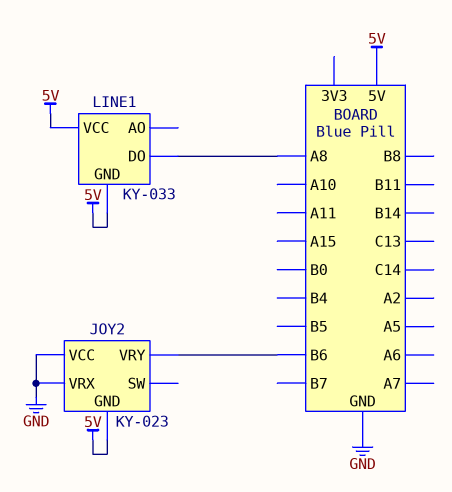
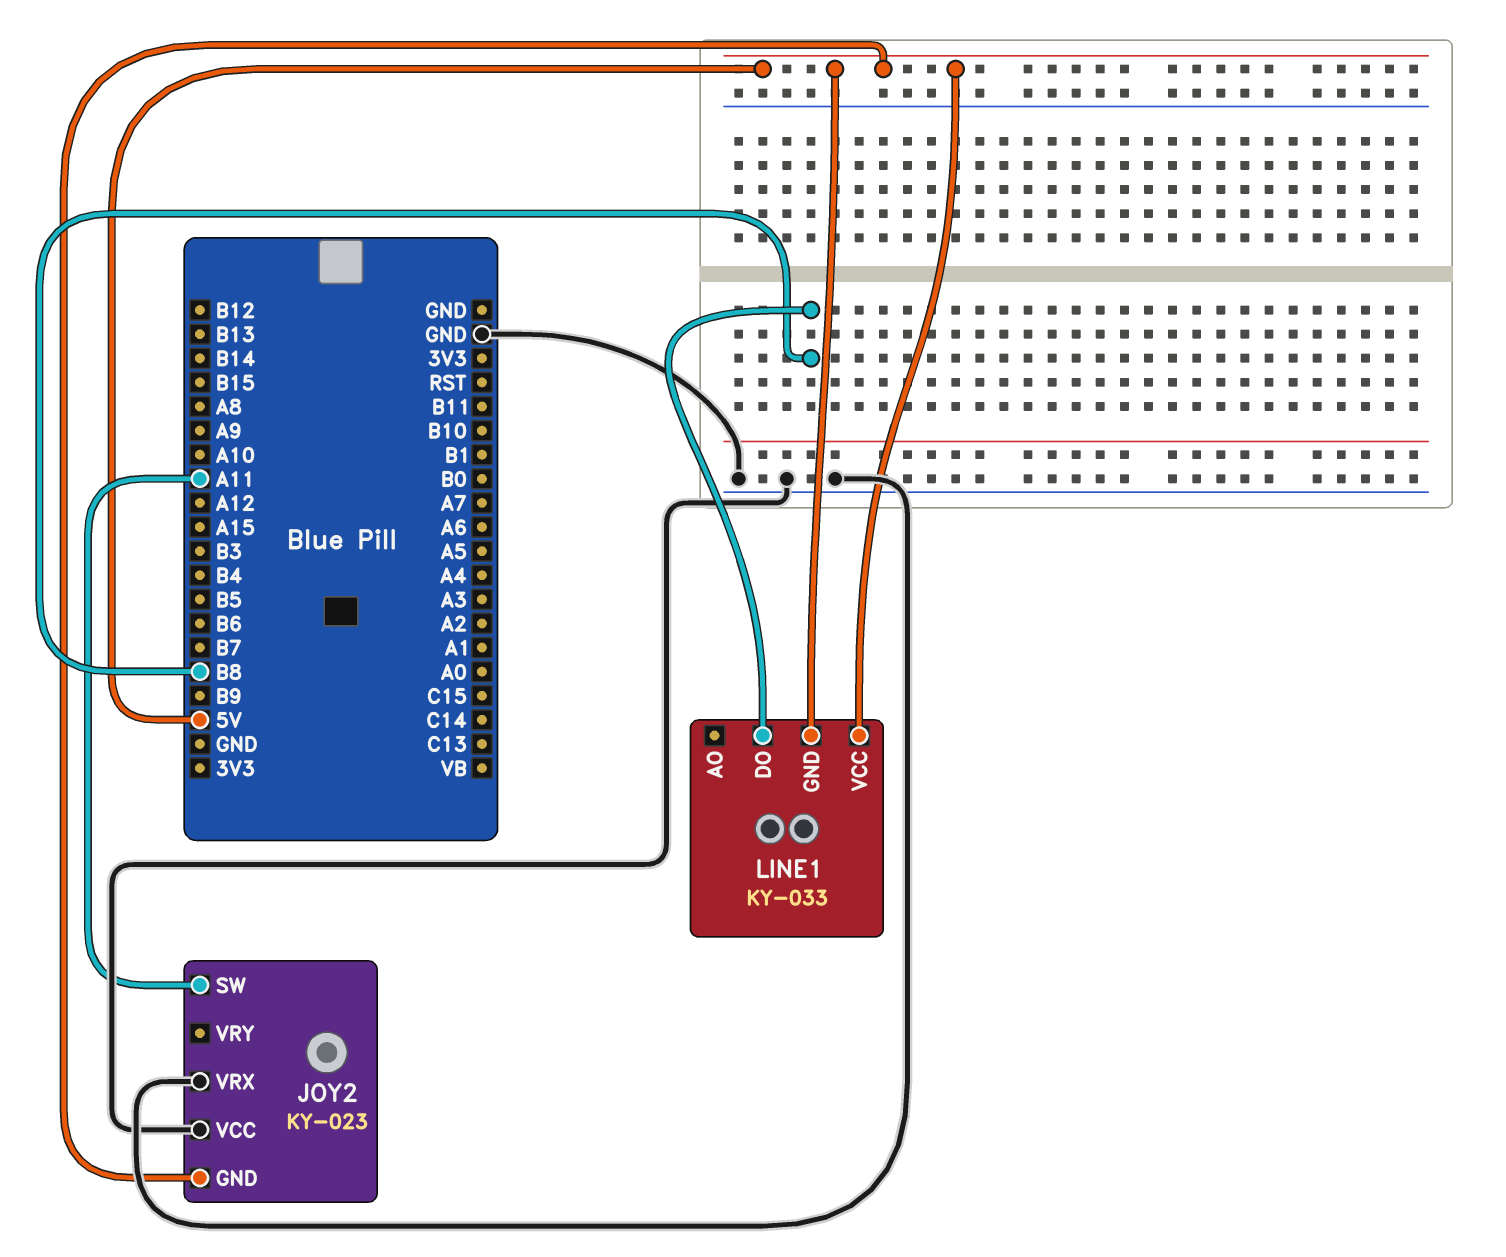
JOY2 pin SW: none -> A11
JOY2 pin VRY: B6 -> none
LINE1 pin DO: A8 -> B8

